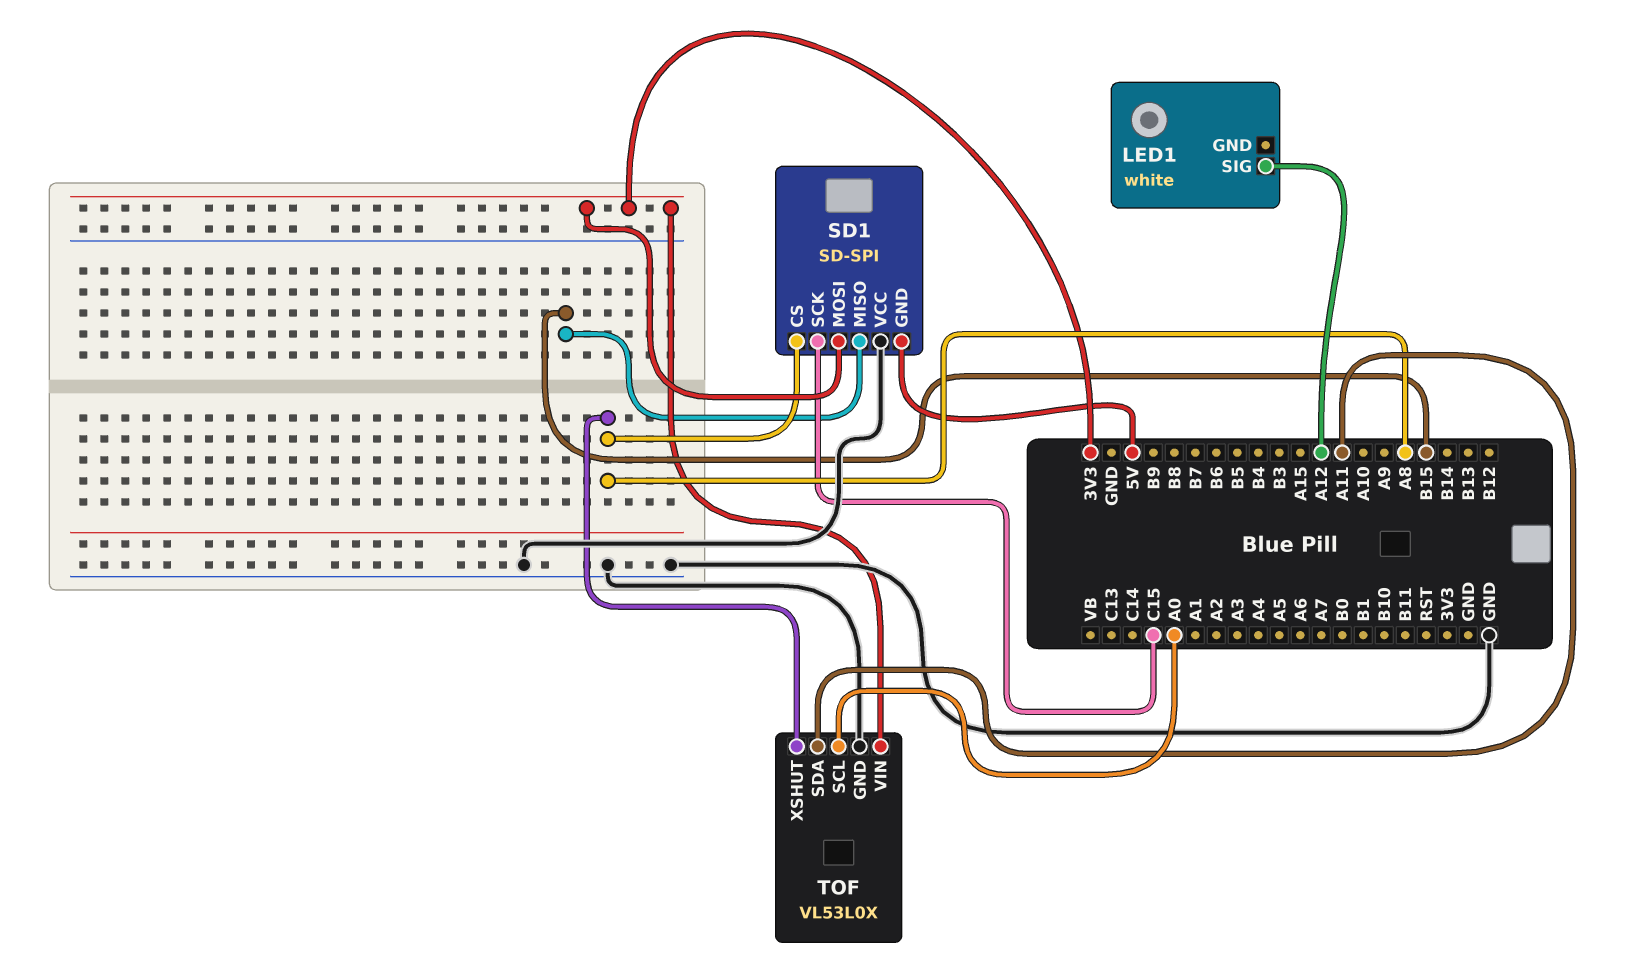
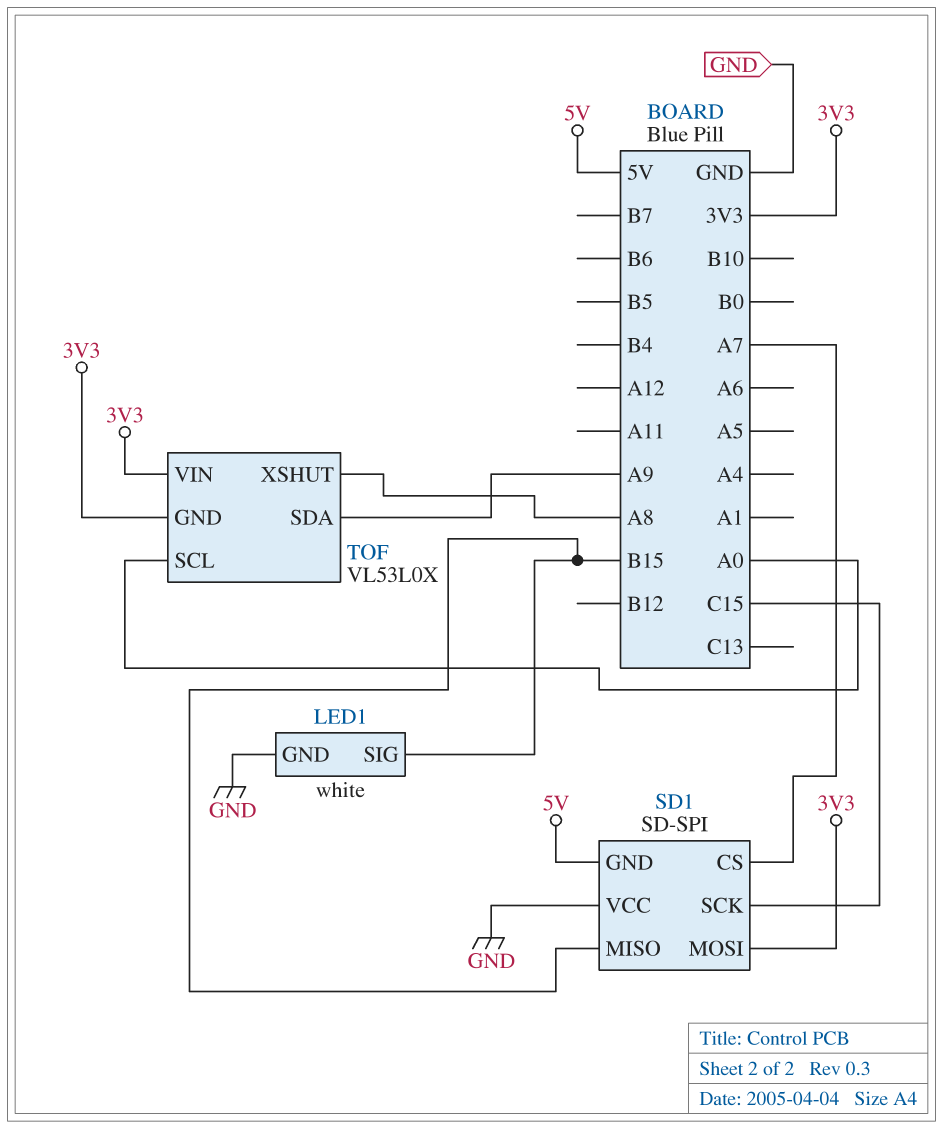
LED1 pin GND: none -> GND
LED1 pin SIG: A12 -> B15
SD1 pin CS: A8 -> A7
TOF pin GND: GND -> 3V3
TOF pin SDA: A11 -> A9

